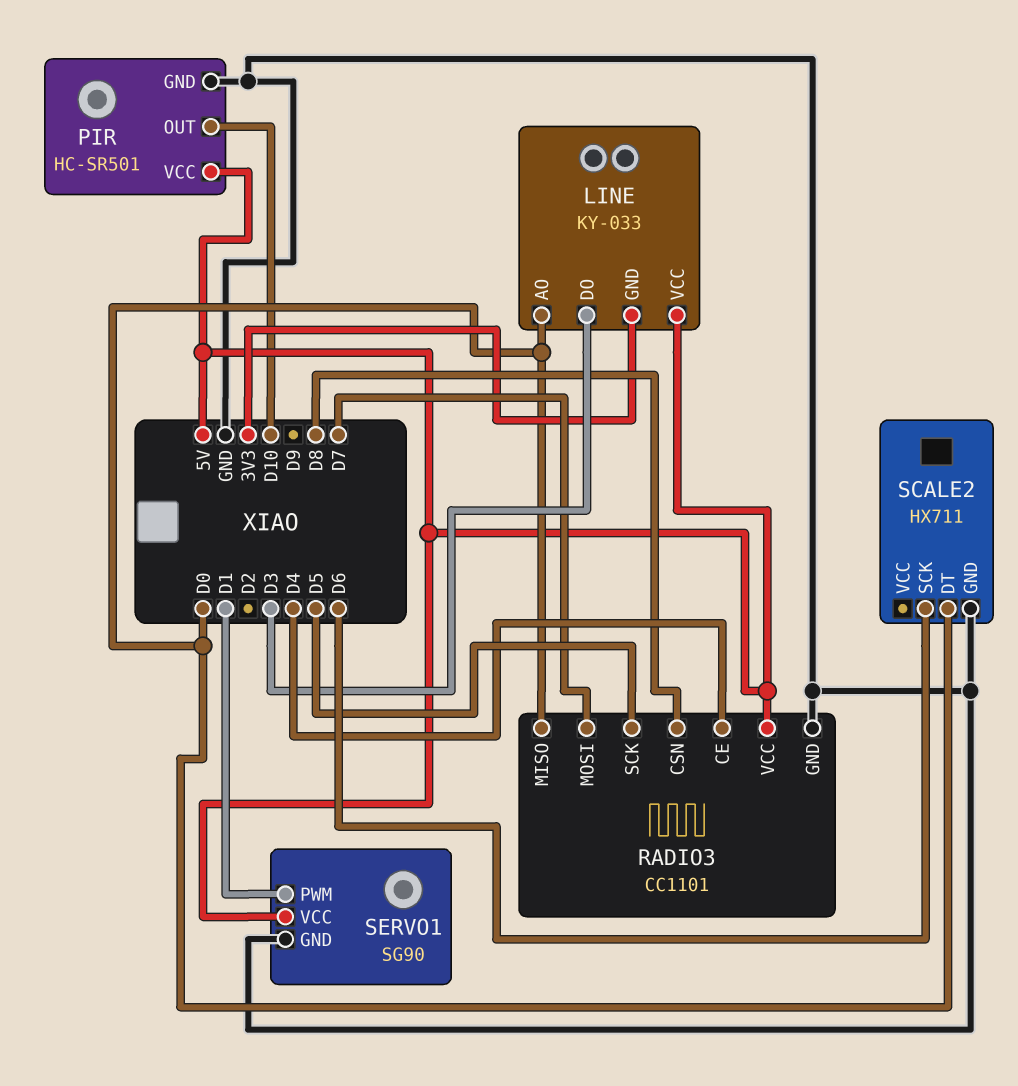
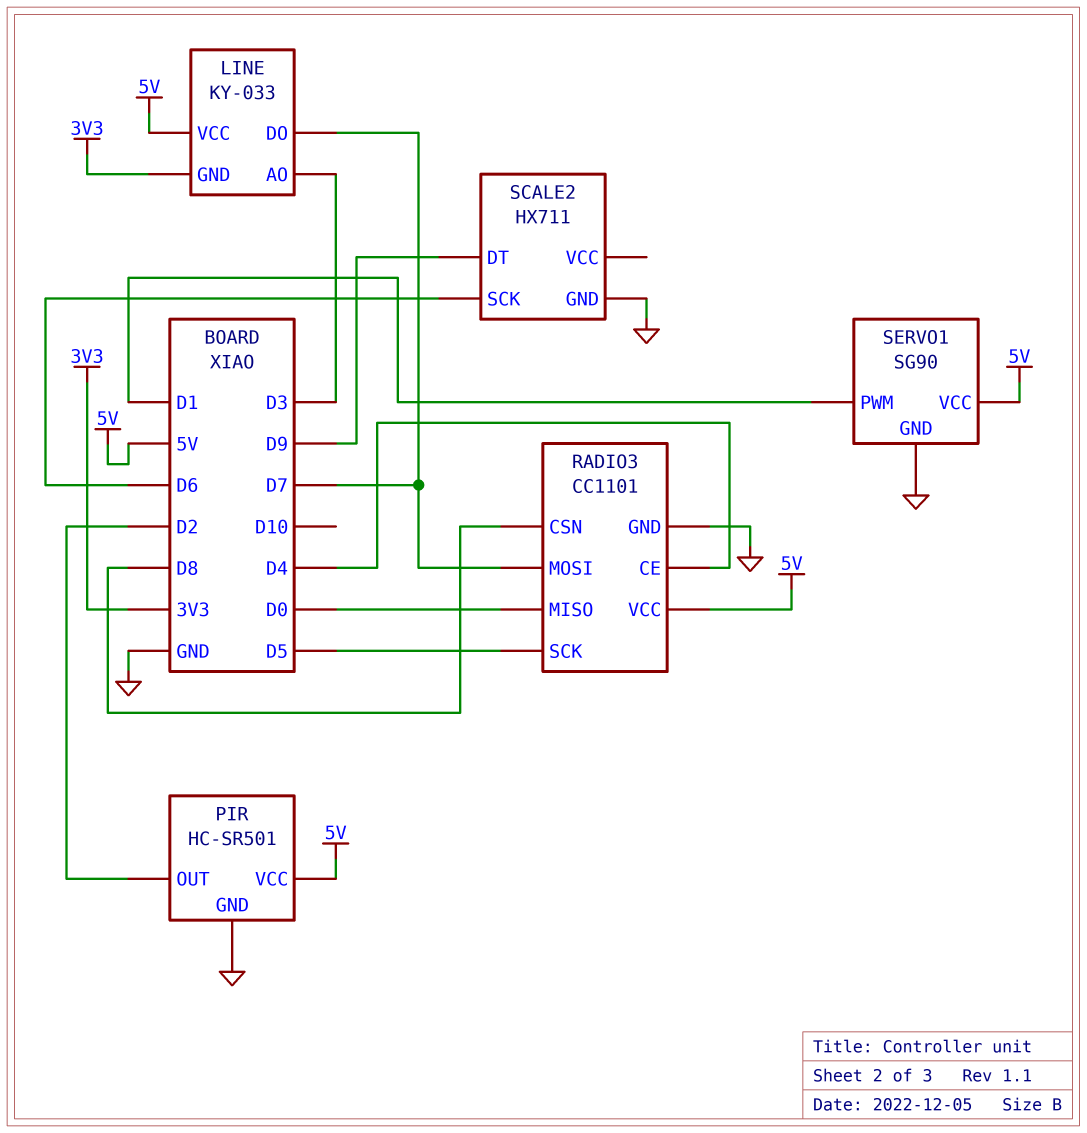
LINE pin AO: D0 -> D3
LINE pin DO: D3 -> D7
PIR pin OUT: D10 -> D2
SCALE2 pin DT: D0 -> D9

